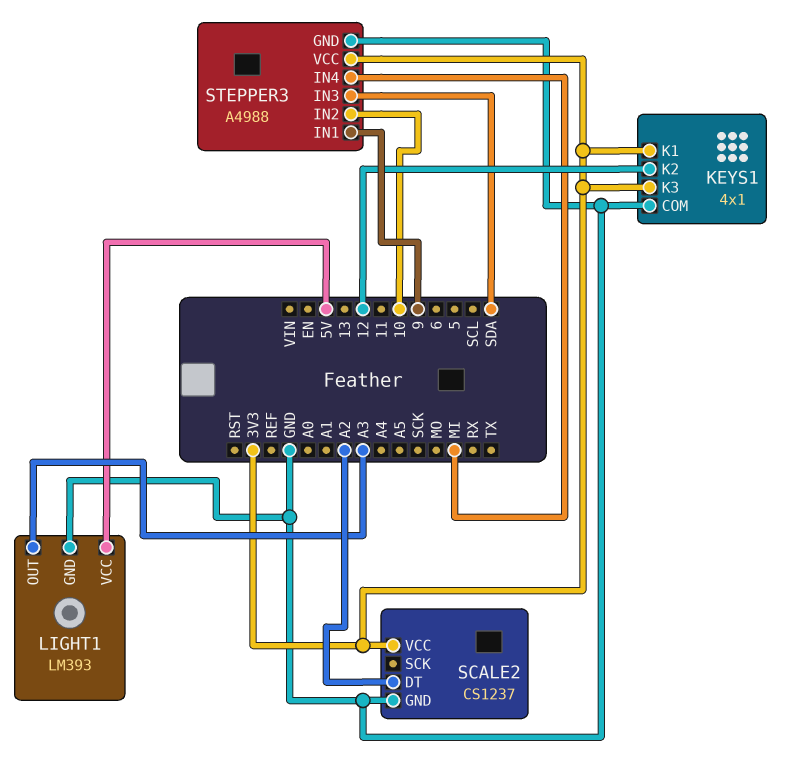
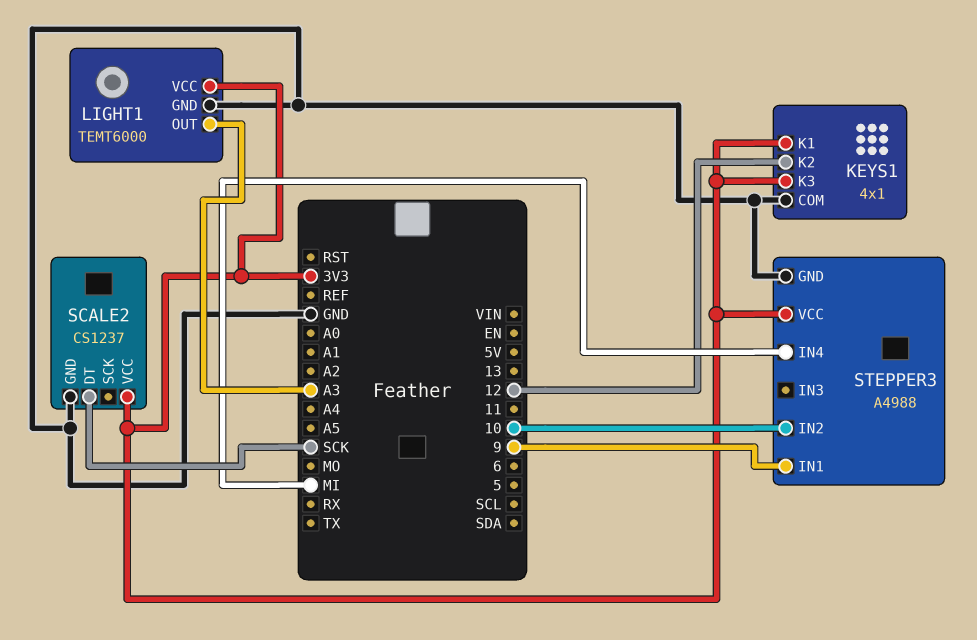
LIGHT1: LM393 -> TEMT6000
LIGHT1 pin VCC: 5V -> 3V3
SCALE2 pin DT: A2 -> SCK
STEPPER3 pin IN3: SDA -> none

